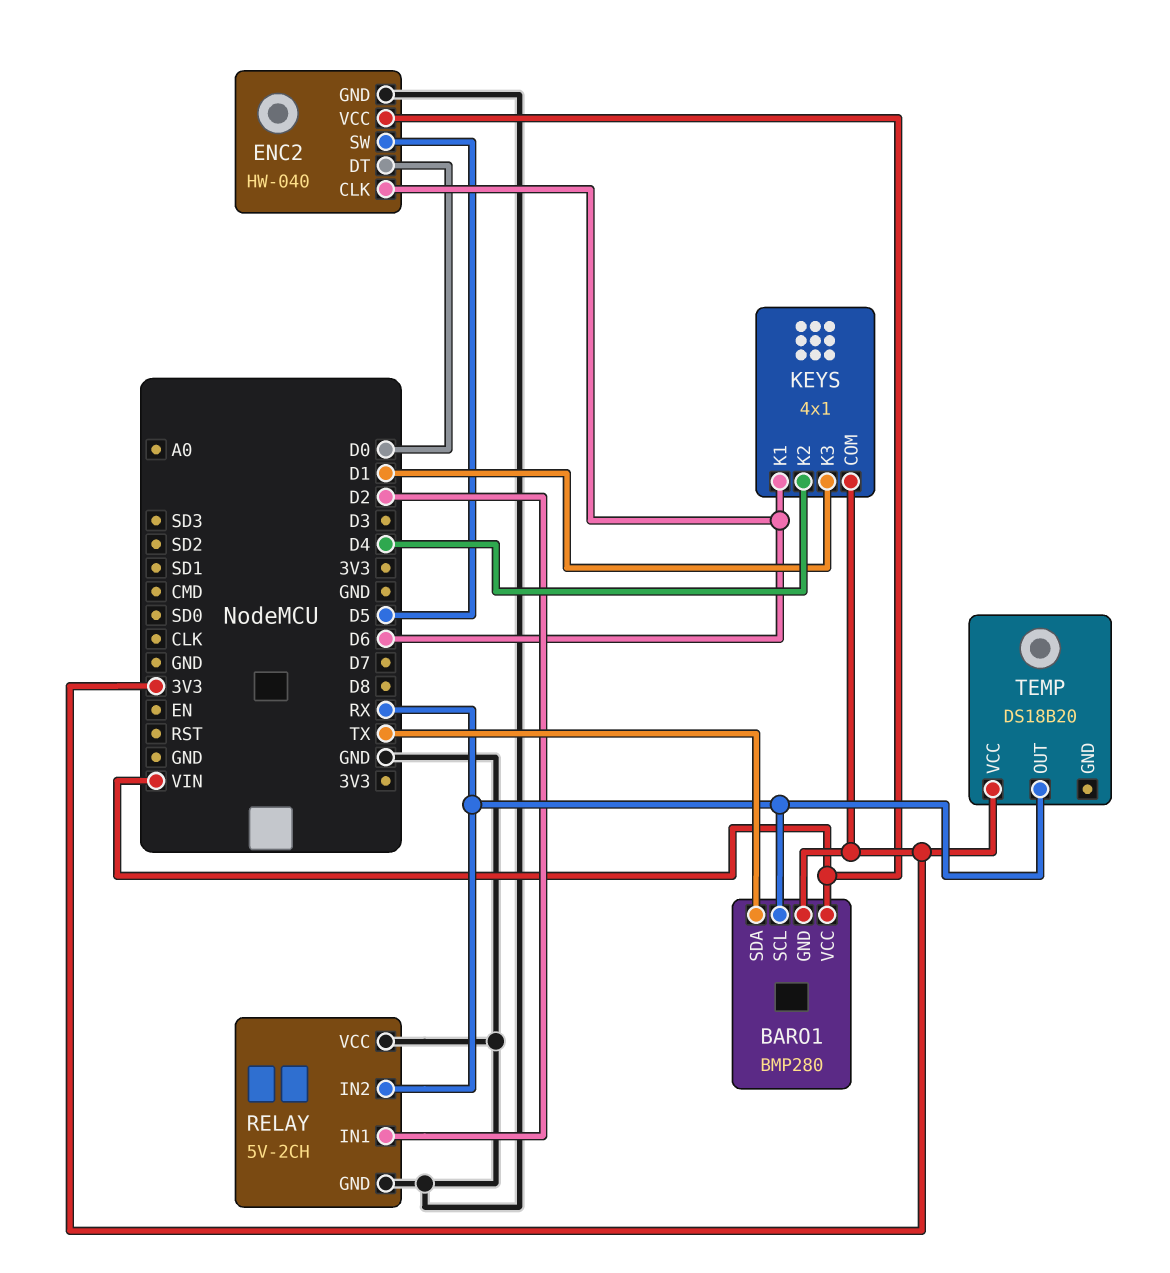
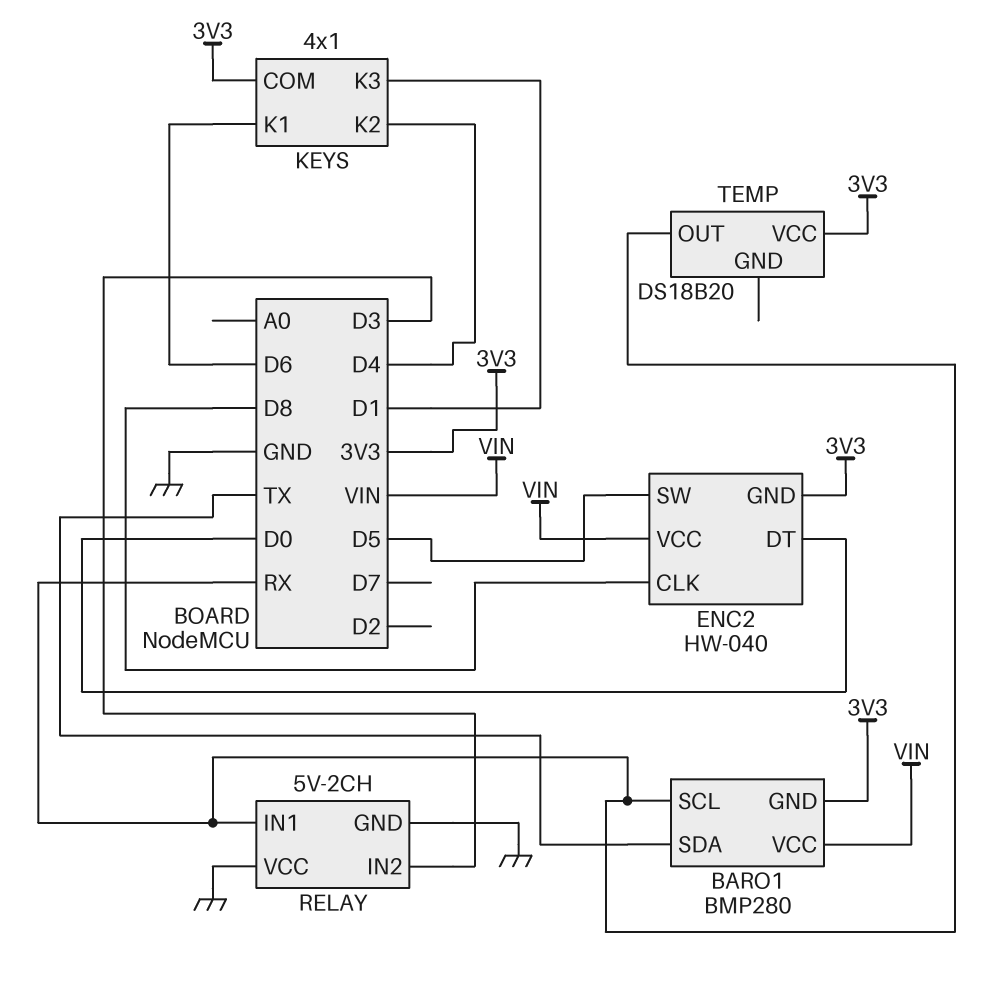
ENC2 pin CLK: D6 -> D8
ENC2 pin GND: GND -> 3V3
RELAY pin IN1: D2 -> RX
RELAY pin IN2: RX -> D3

